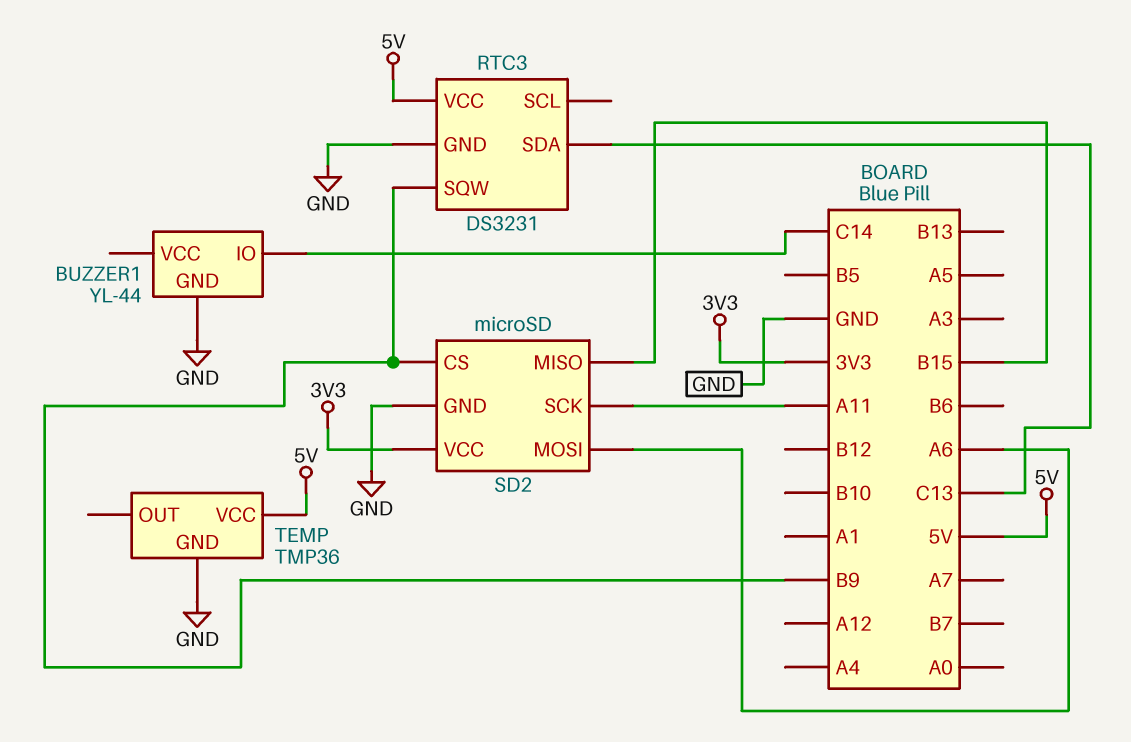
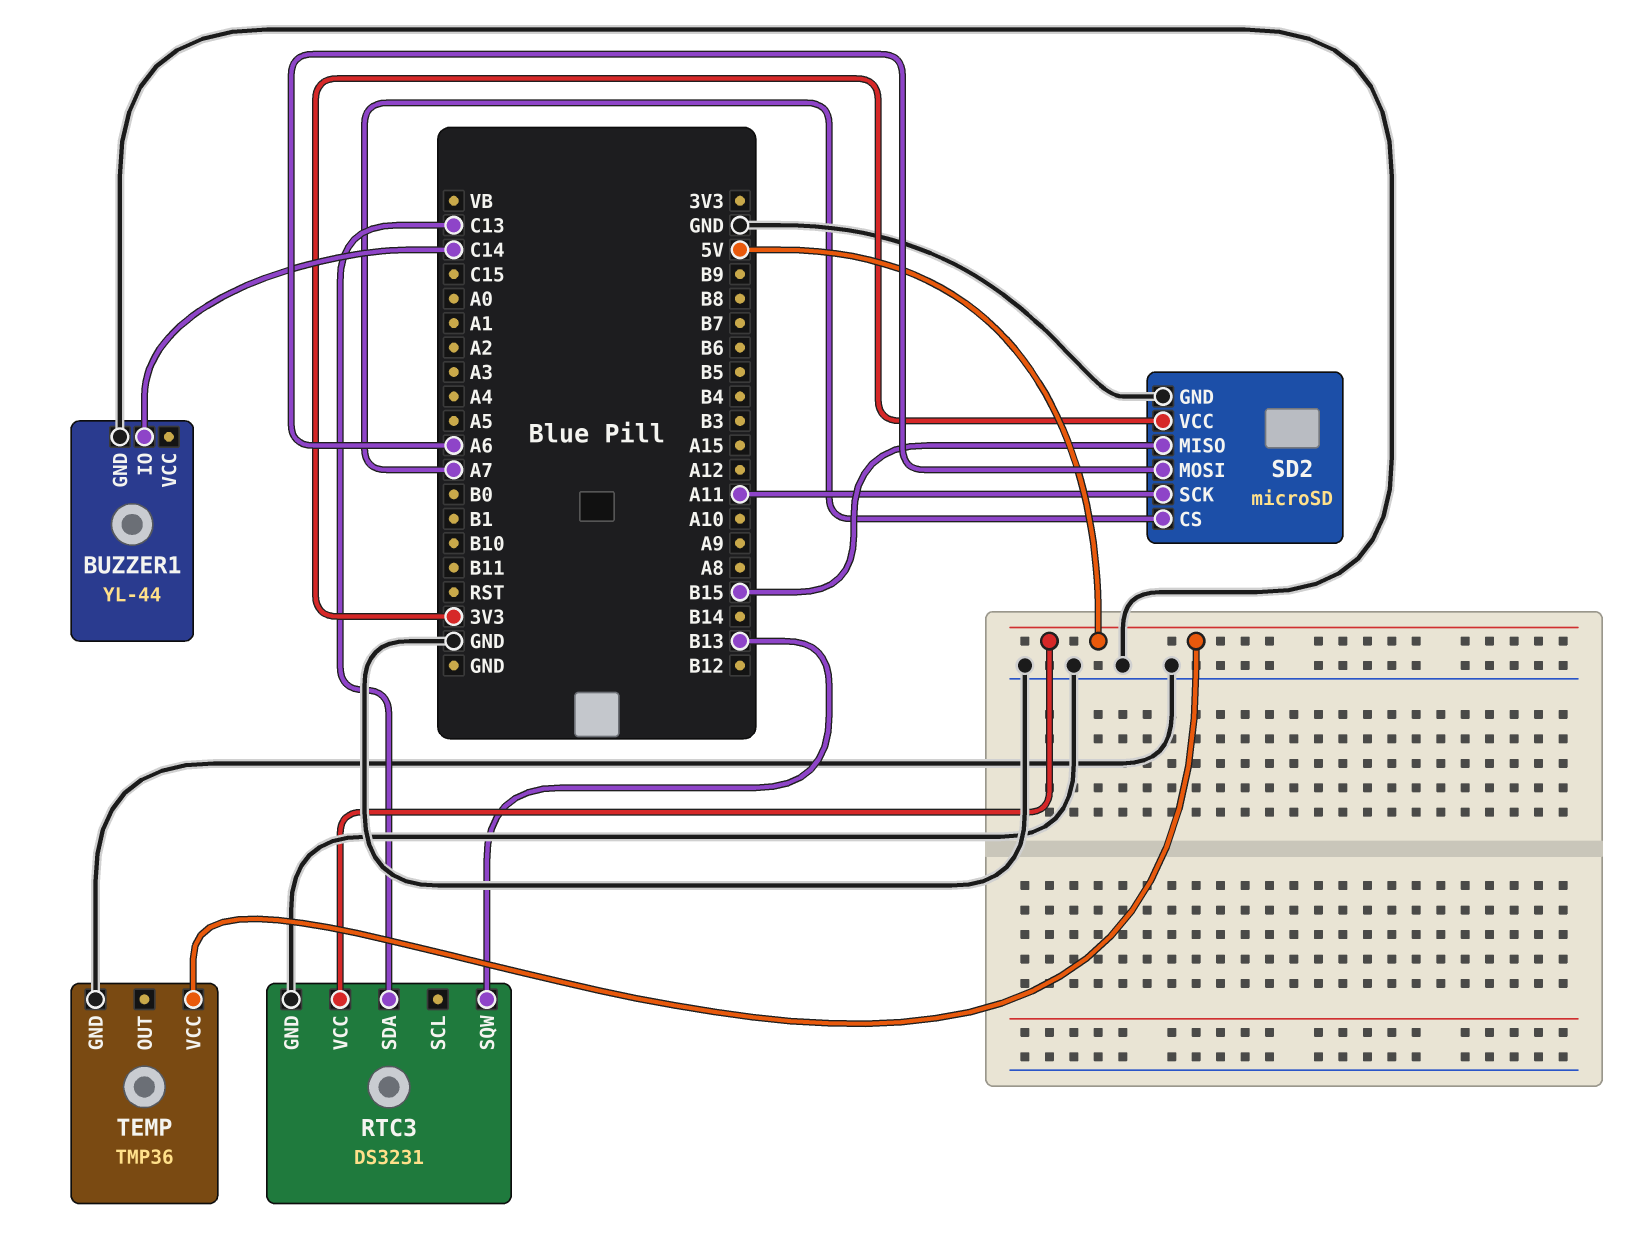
RTC3 pin SQW: B9 -> B13
SD2 pin CS: B9 -> A7

